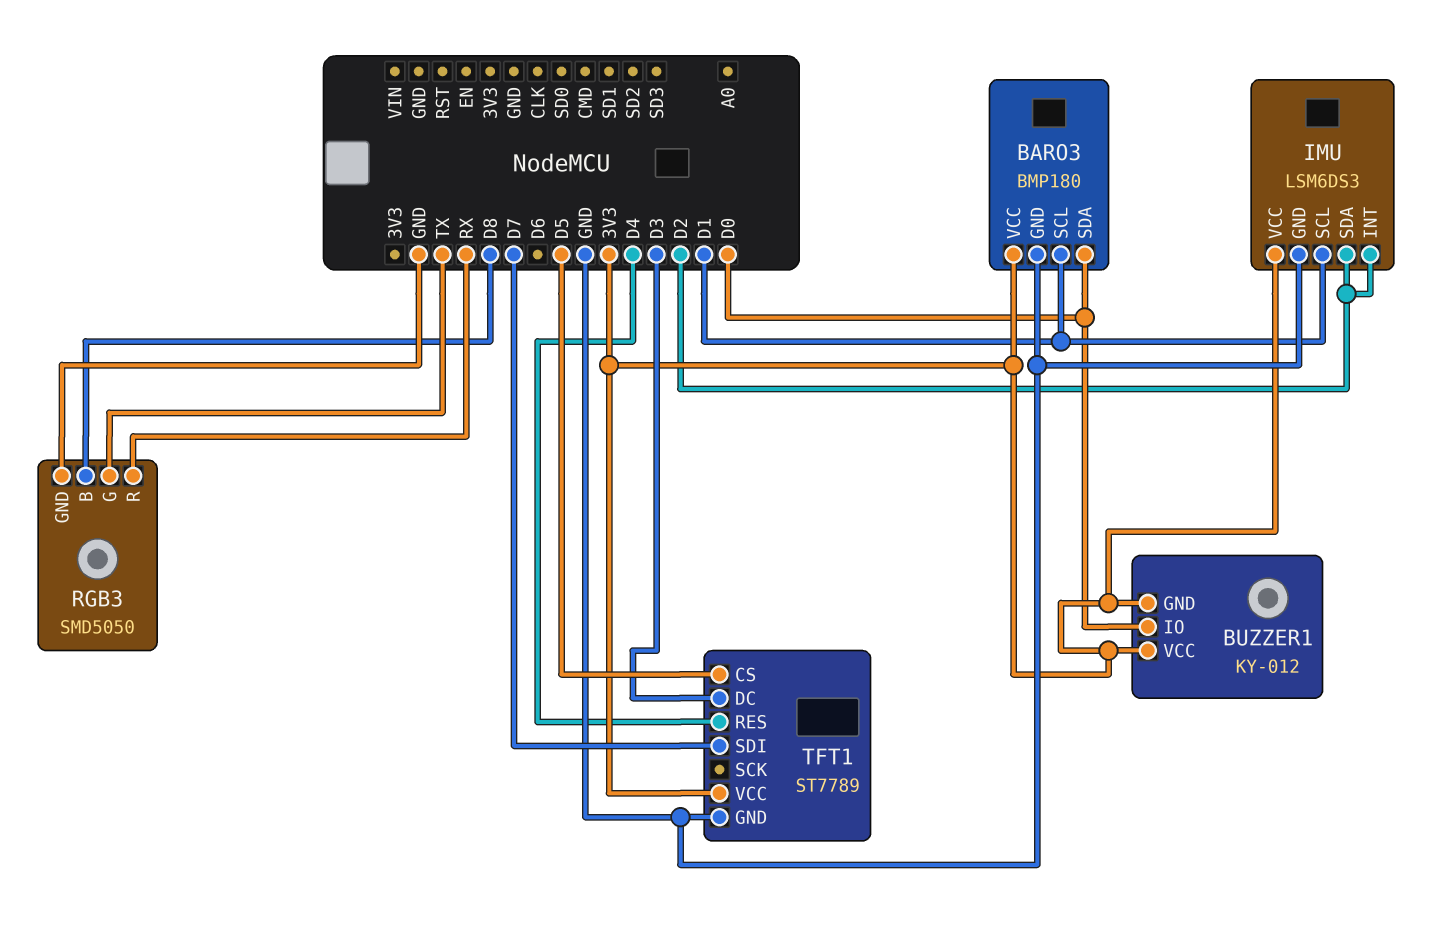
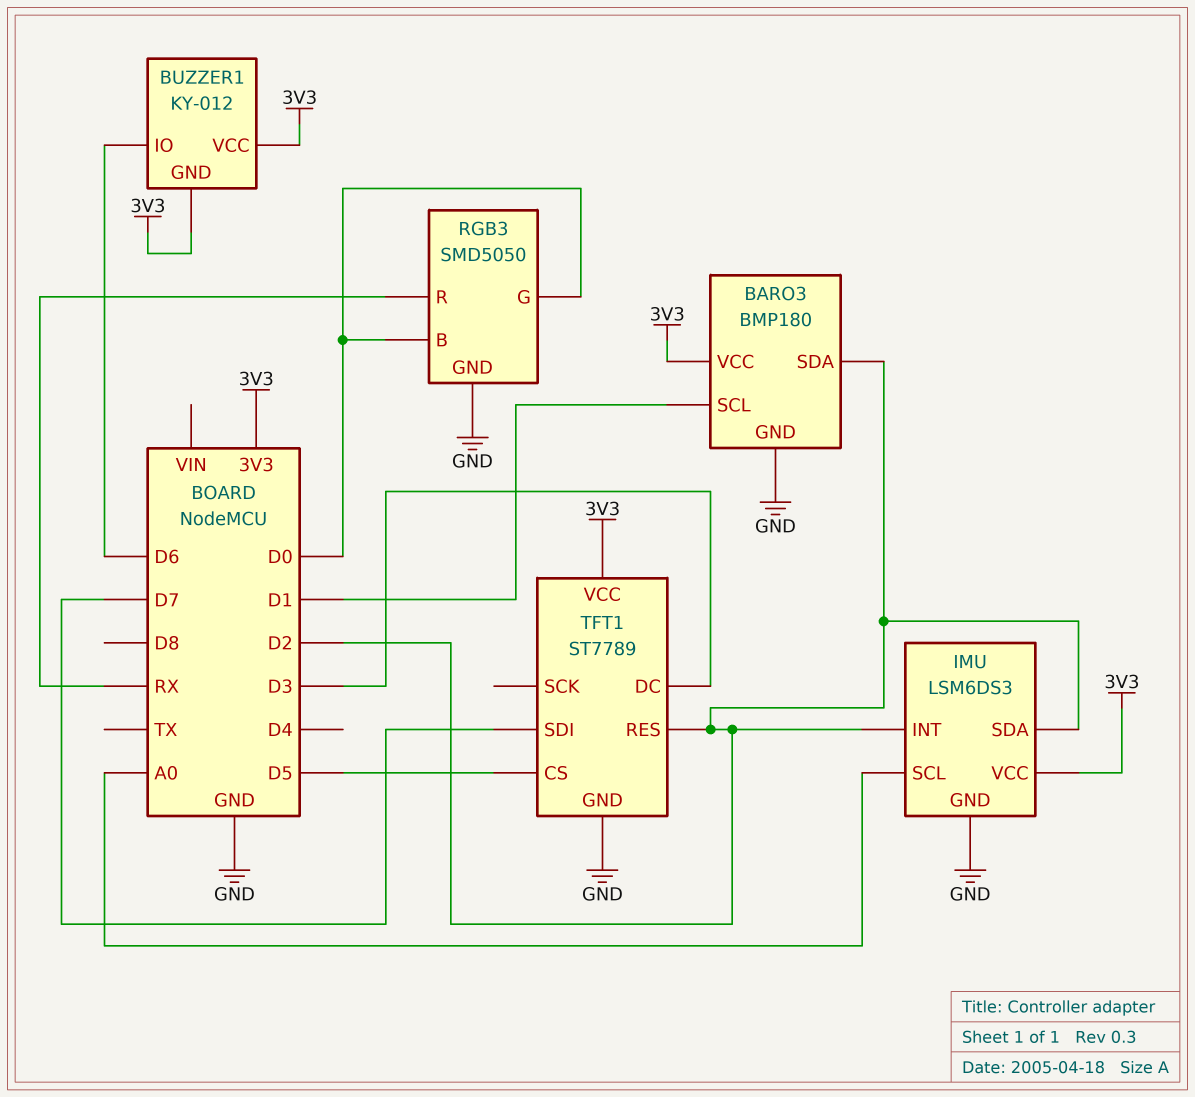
BARO3 pin SDA: D0 -> D2
BUZZER1 pin IO: D0 -> D6
IMU pin SCL: D1 -> A0
RGB3 pin B: D8 -> D0
RGB3 pin G: TX -> D0
TFT1 pin RES: D4 -> D2

